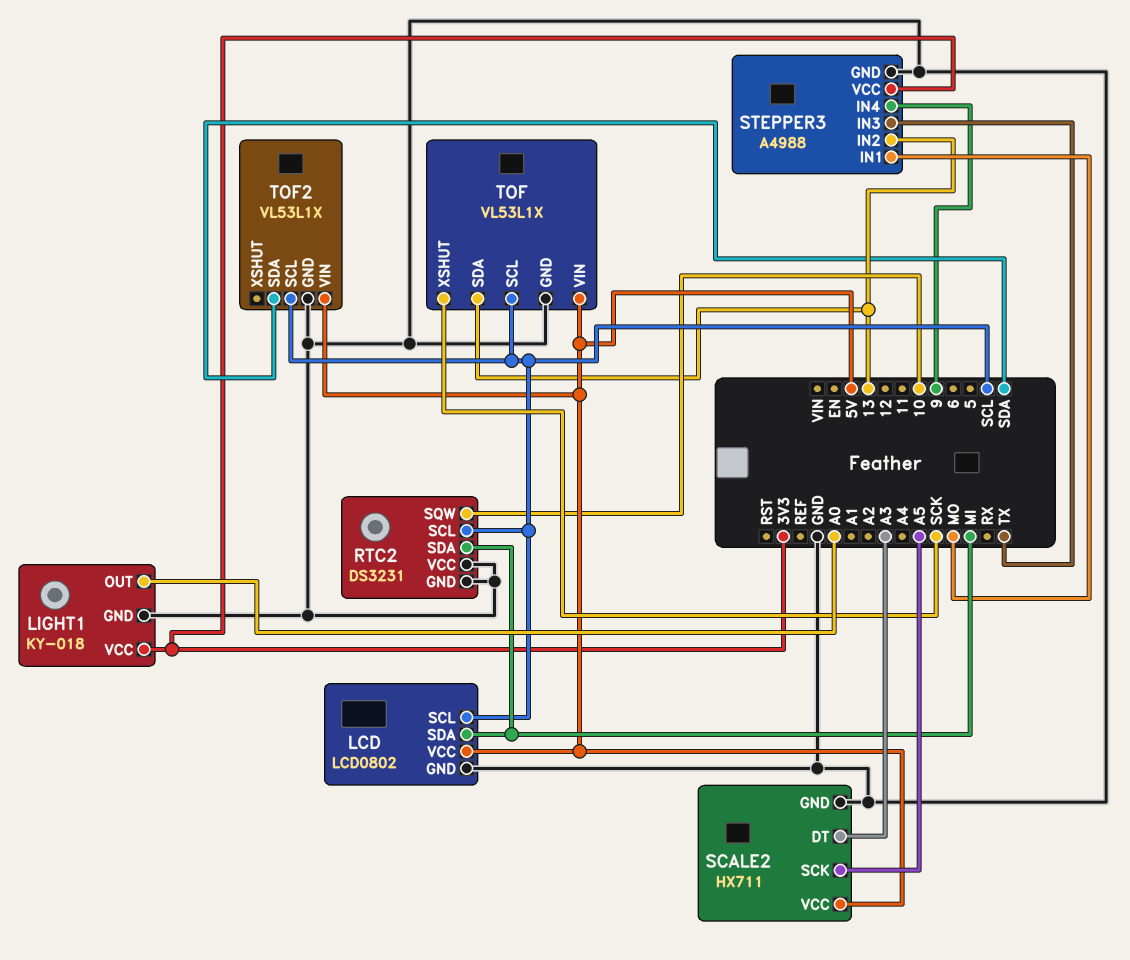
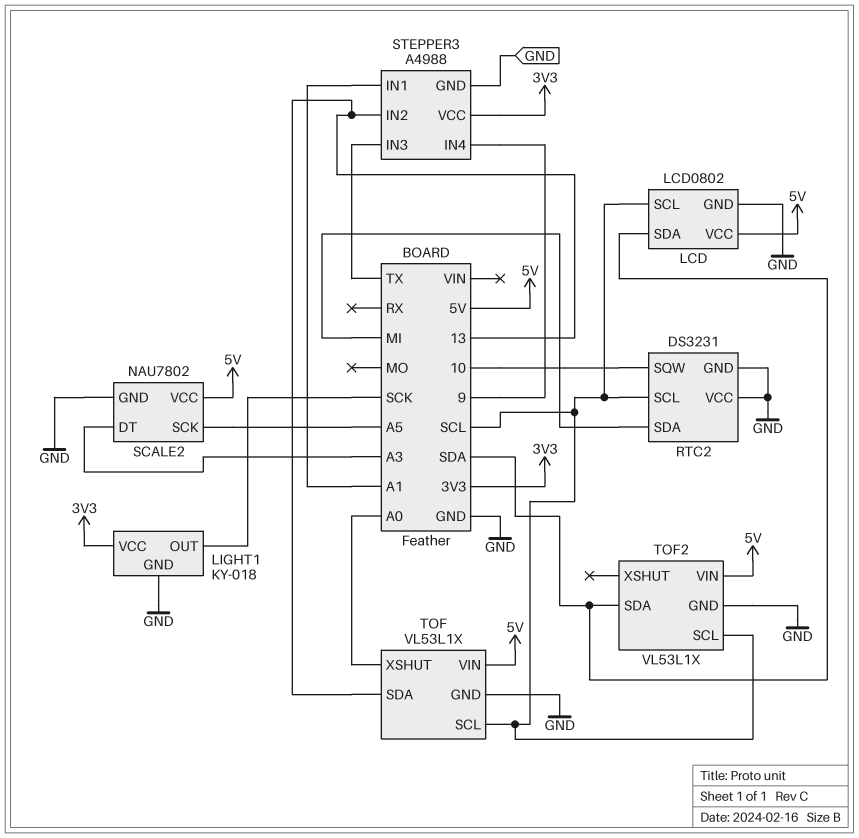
LCD pin SDA: MI -> SDA
LIGHT1 pin OUT: A0 -> SCK
SCALE2: HX711 -> NAU7802
STEPPER3 pin IN1: MO -> A1
TOF pin XSHUT: SCK -> A0

